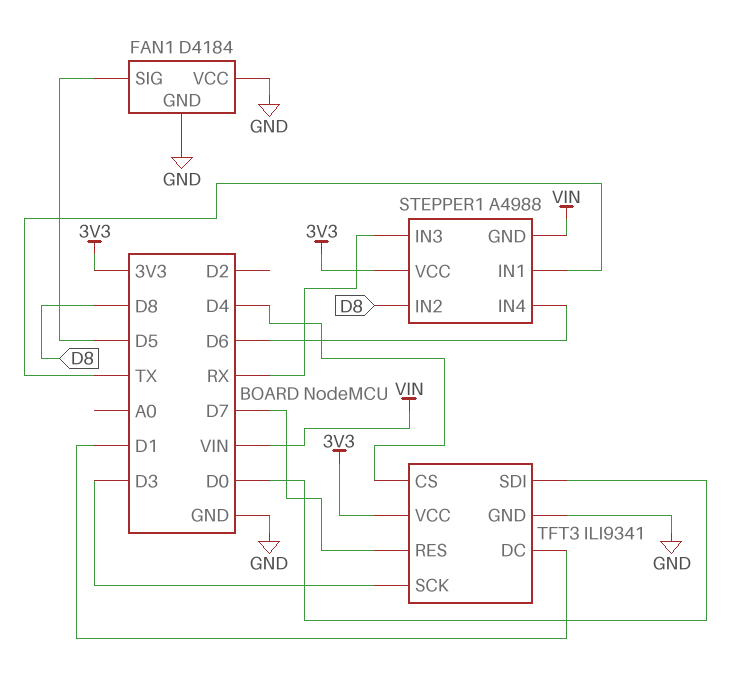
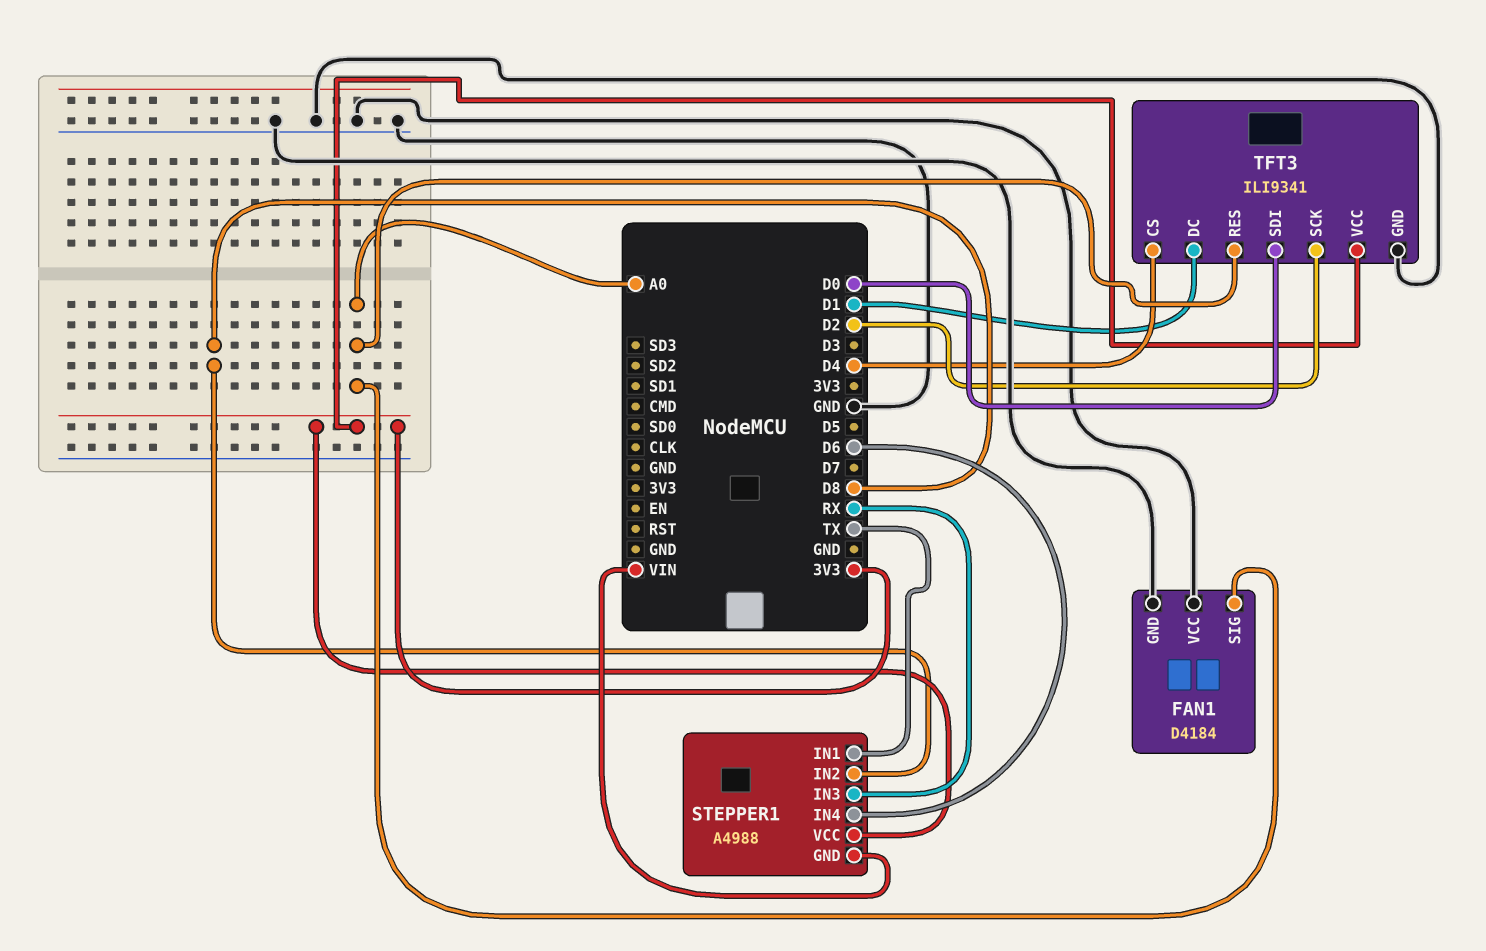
FAN1 pin SIG: D5 -> A0
TFT3 pin RES: D7 -> A0
TFT3 pin SCK: D3 -> D2

